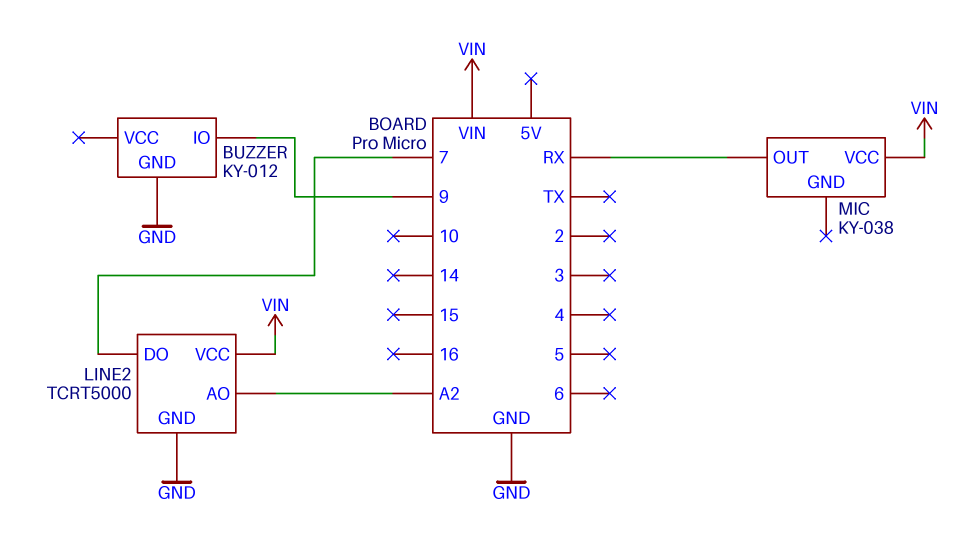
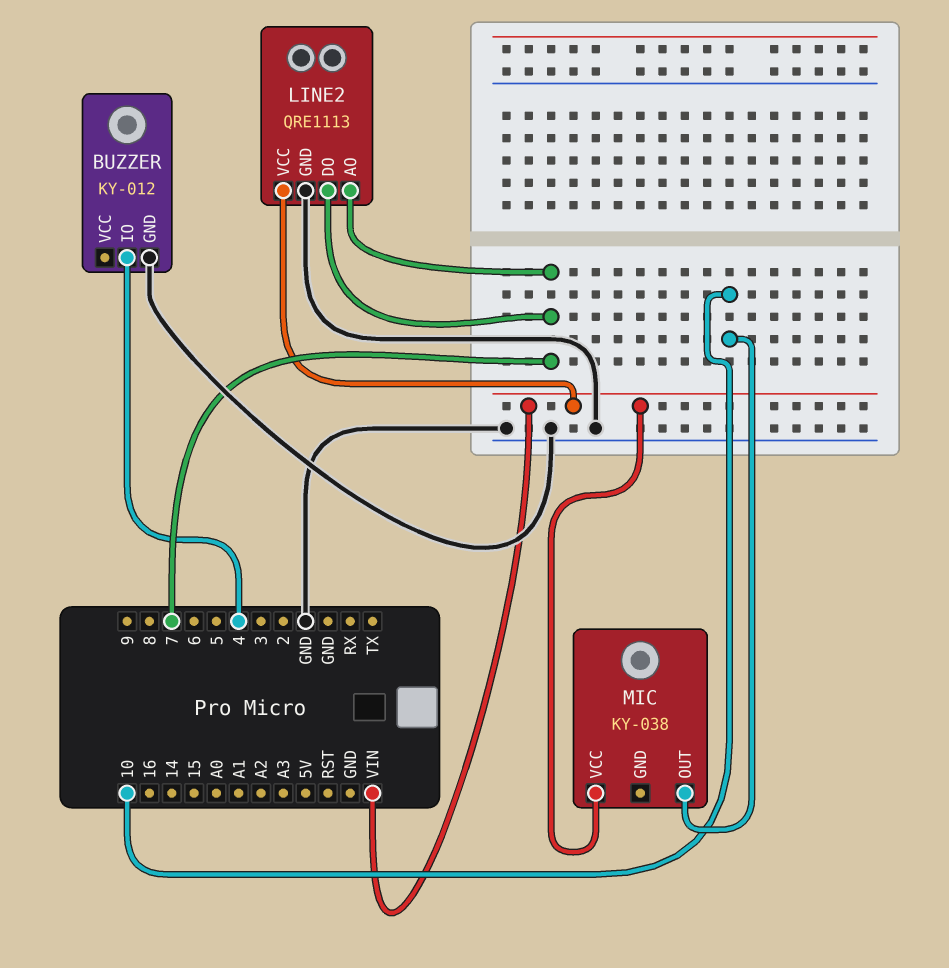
BUZZER pin IO: 9 -> 4
LINE2: TCRT5000 -> QRE1113
LINE2 pin AO: A2 -> 7
MIC pin OUT: RX -> 10

